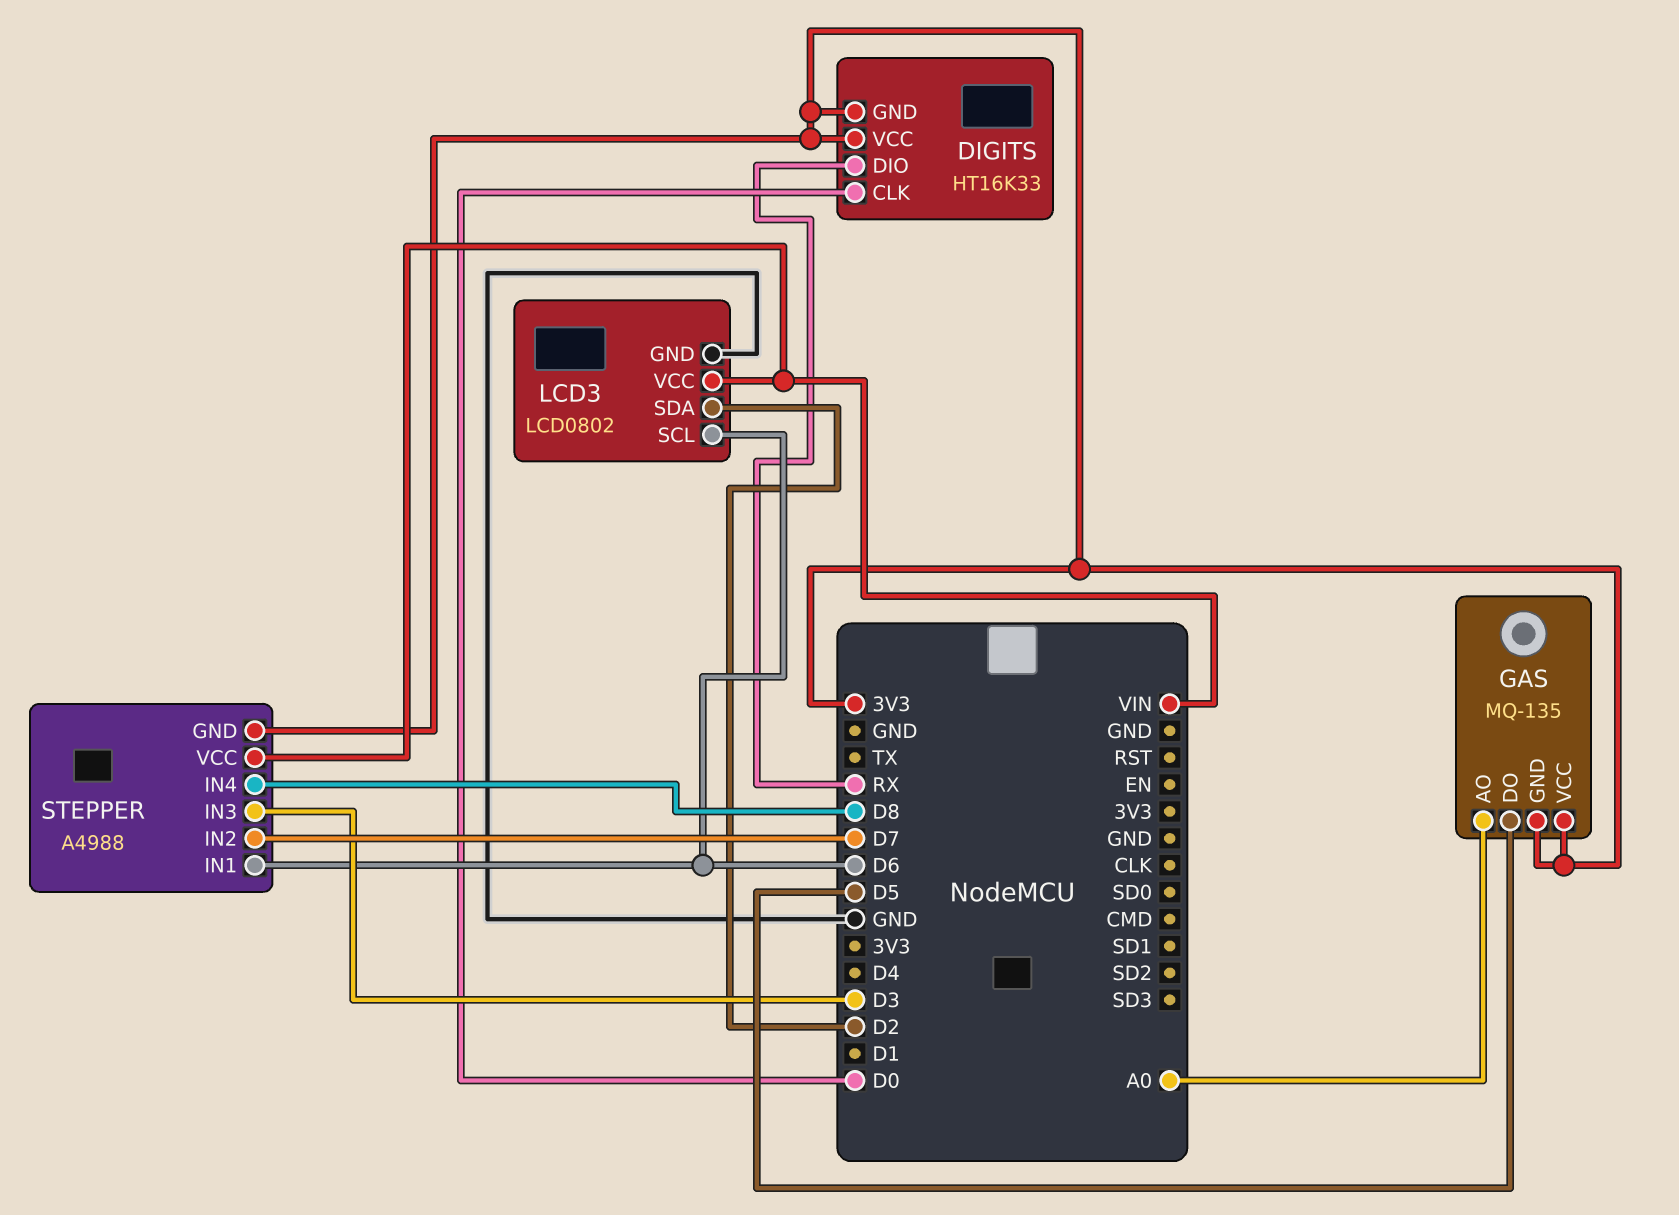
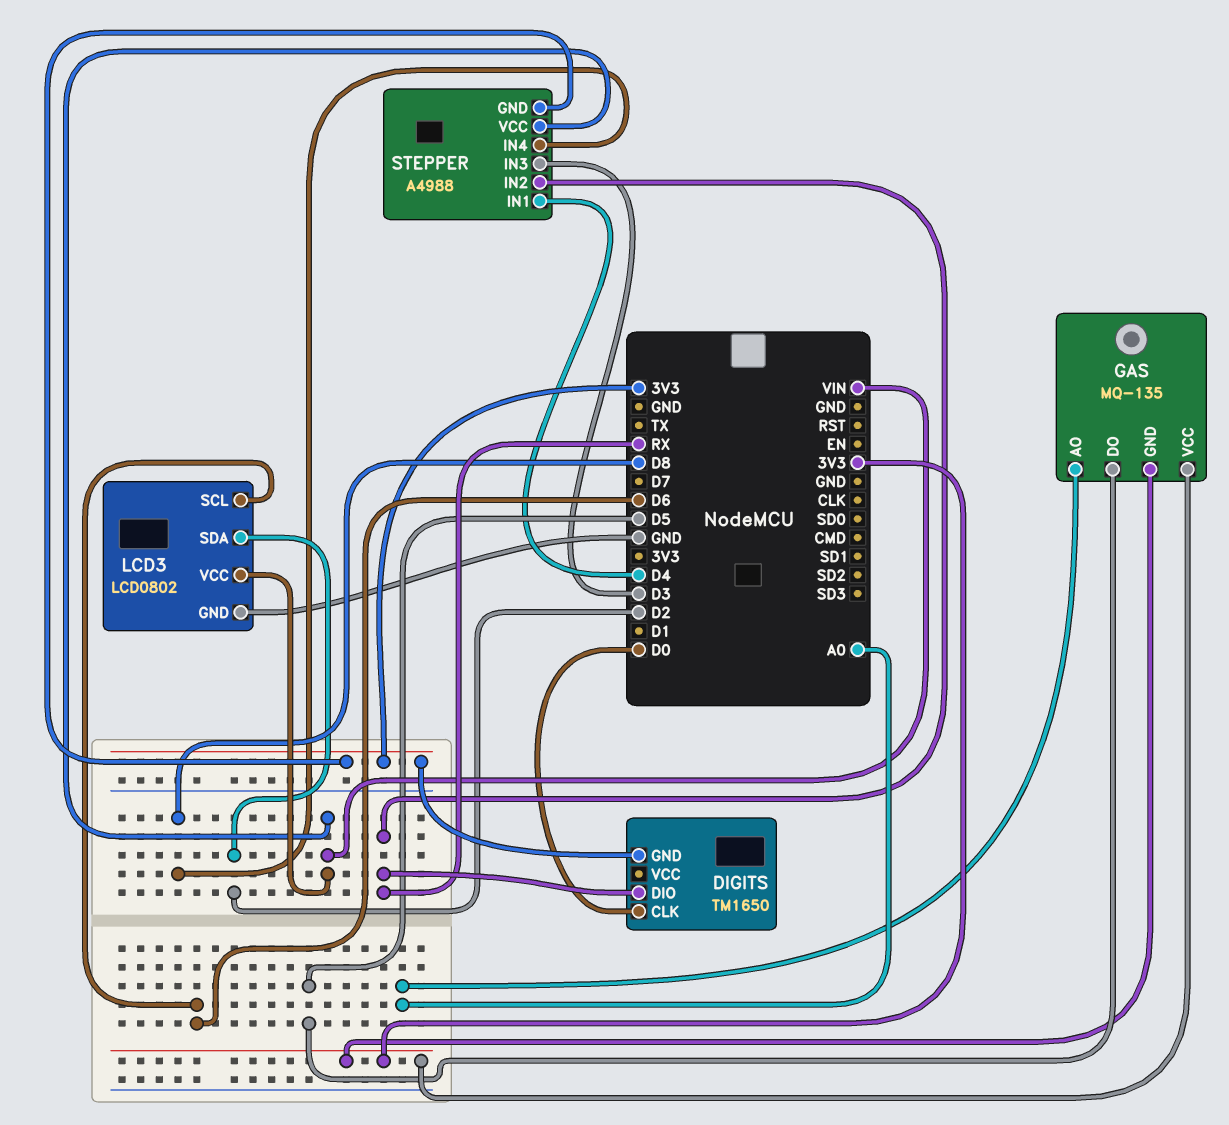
DIGITS: HT16K33 -> TM1650
DIGITS pin VCC: 3V3 -> none
STEPPER pin IN1: D6 -> D4
STEPPER pin IN2: D7 -> RX

